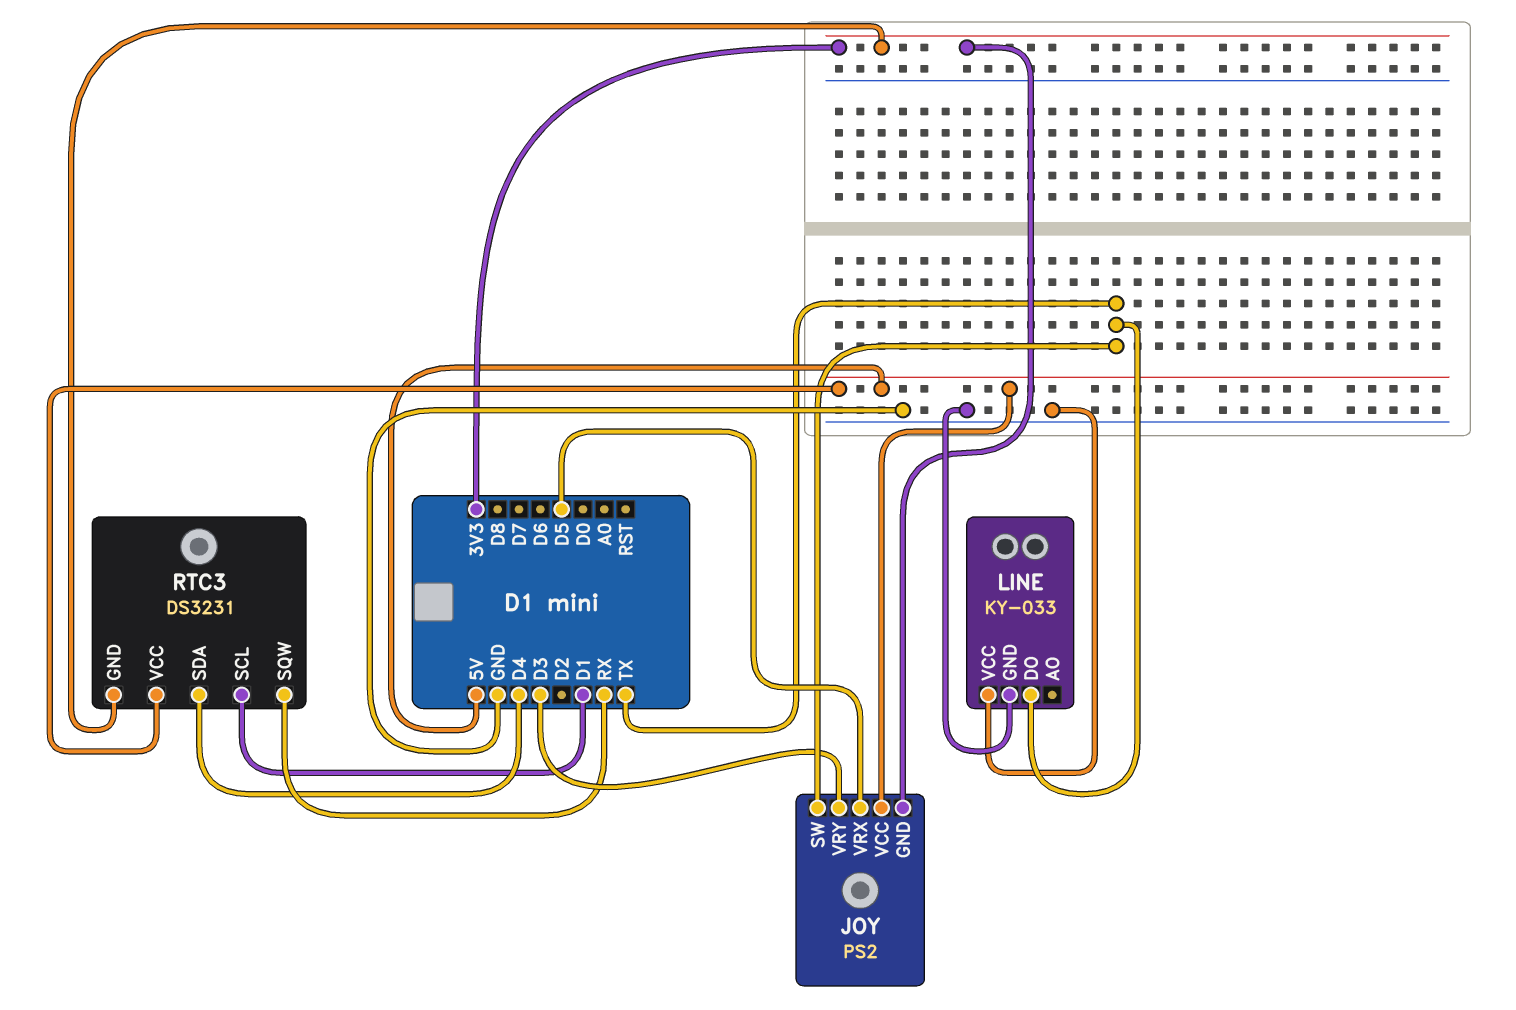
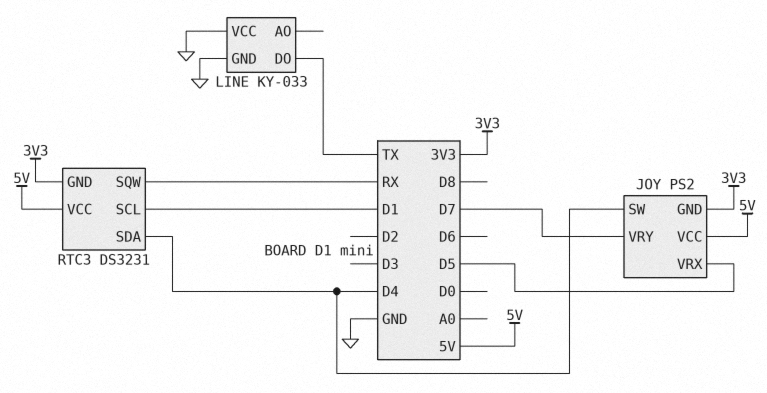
JOY pin SW: TX -> D4
JOY pin VRY: D3 -> D7

